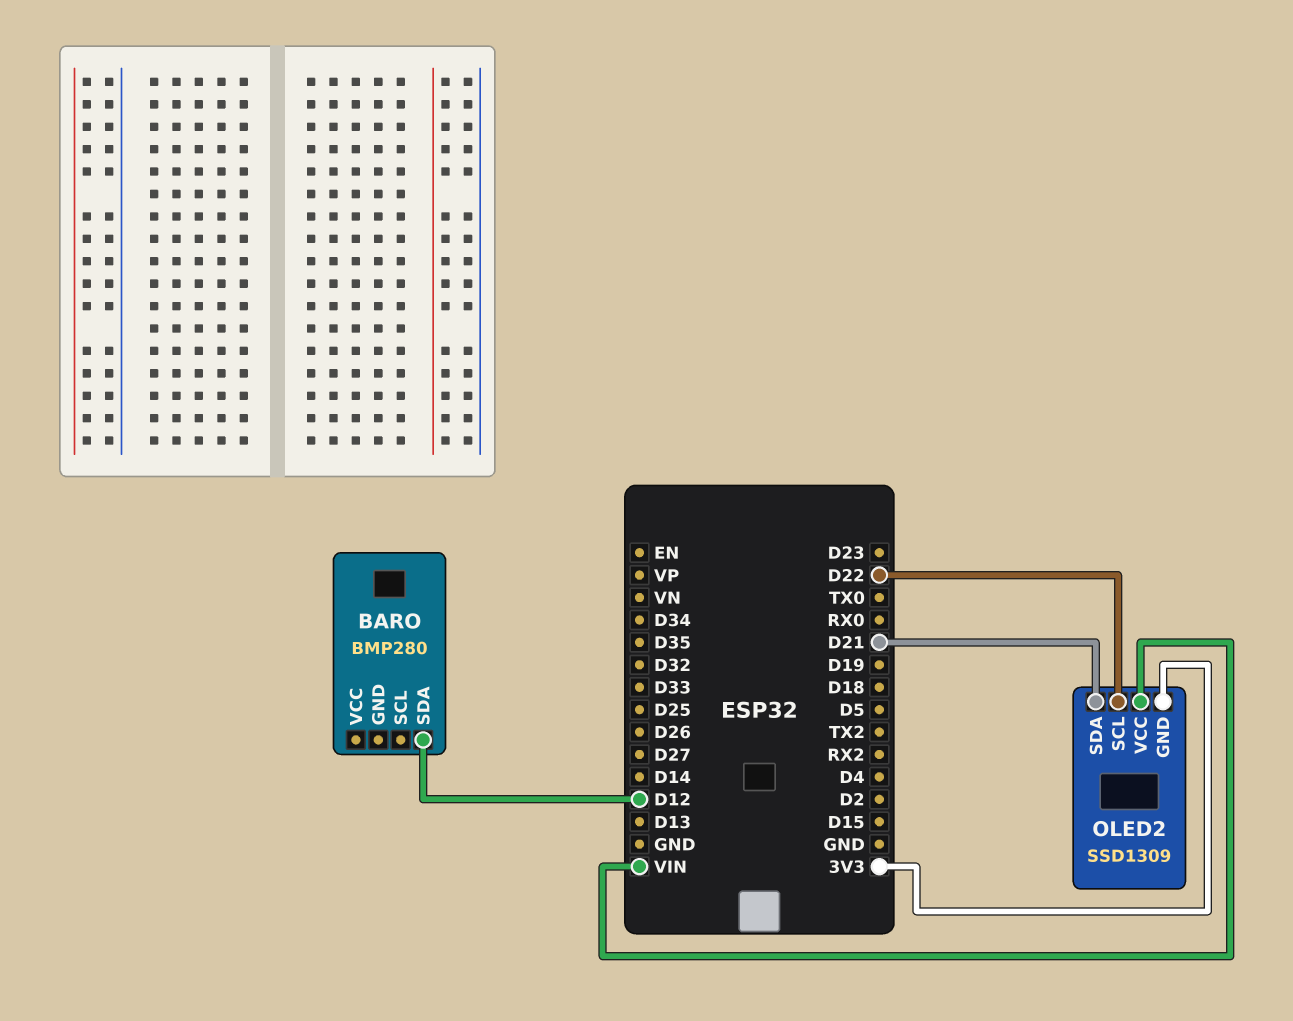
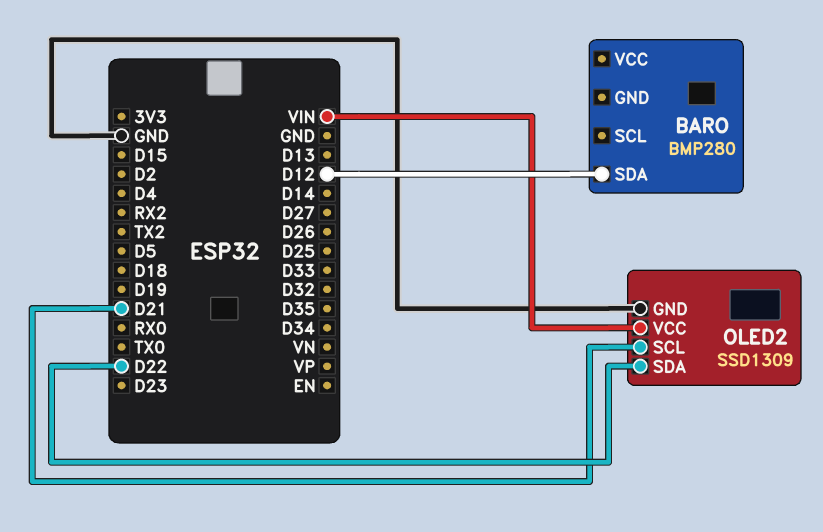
OLED2 pin GND: 3V3 -> GND
OLED2 pin SCL: D22 -> D21
OLED2 pin SDA: D21 -> D22

